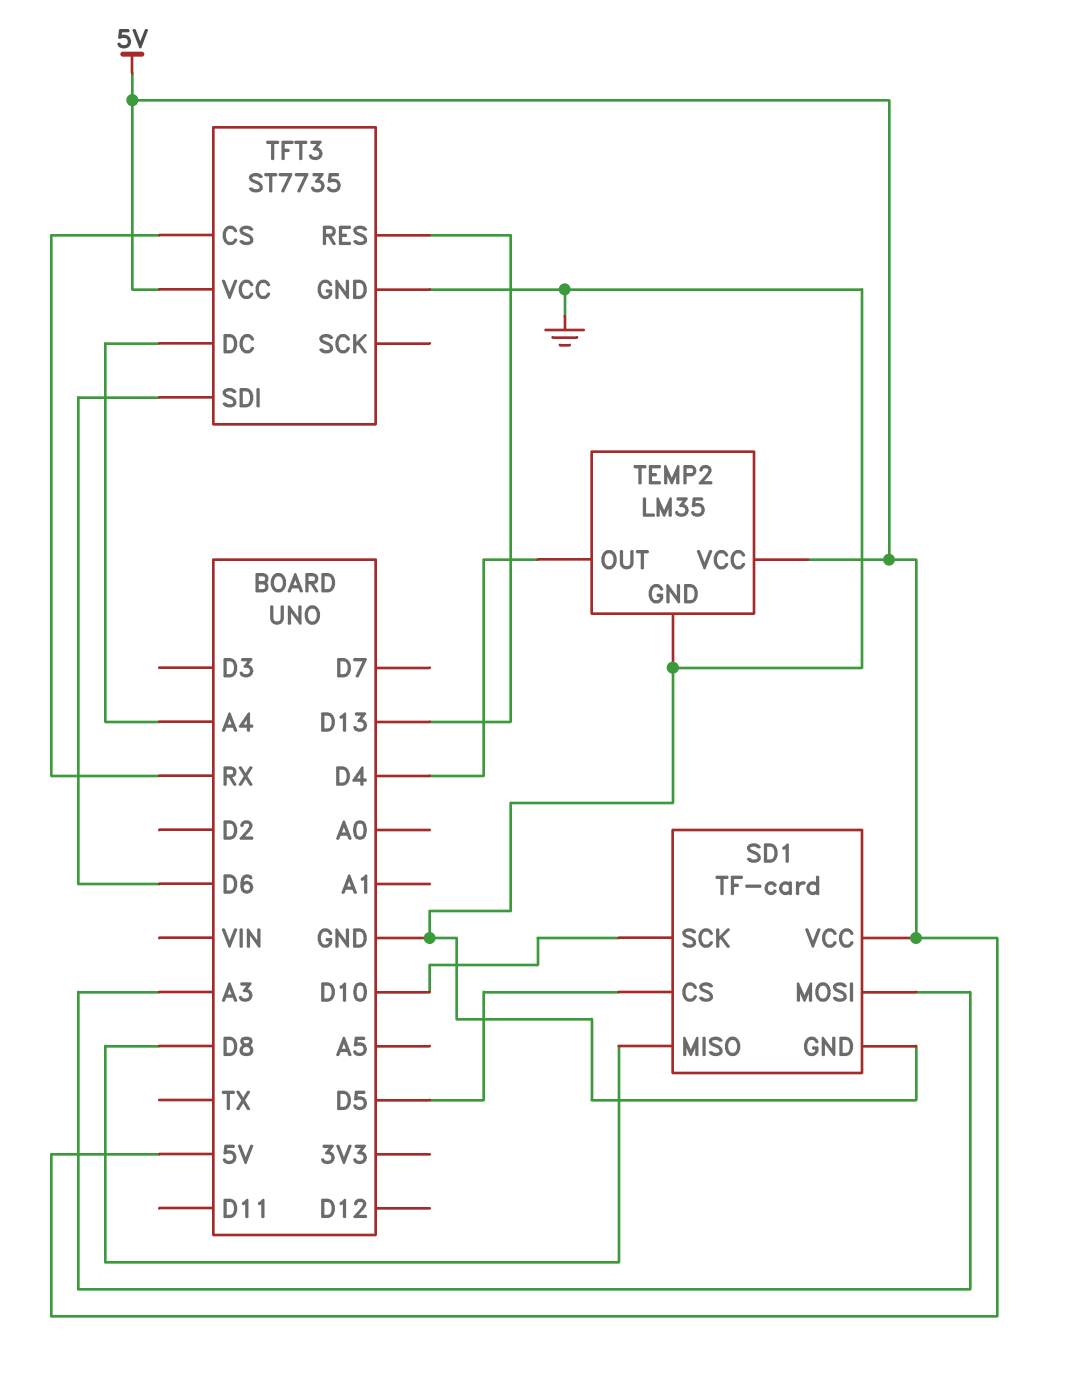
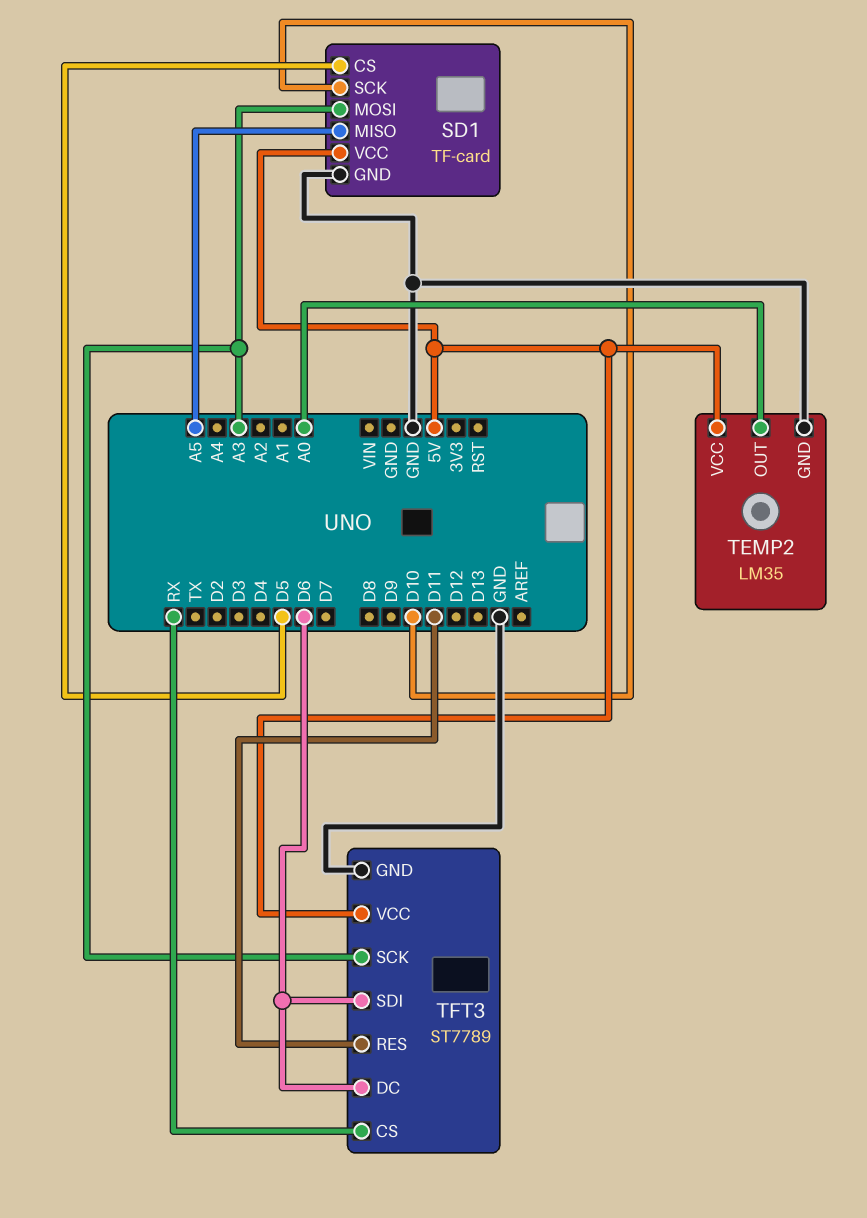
SD1 pin MISO: D8 -> A5
TEMP2 pin OUT: D4 -> A0
TFT3: ST7735 -> ST7789
TFT3 pin DC: A4 -> D6
TFT3 pin RES: D13 -> D11
TFT3 pin SCK: none -> A3

